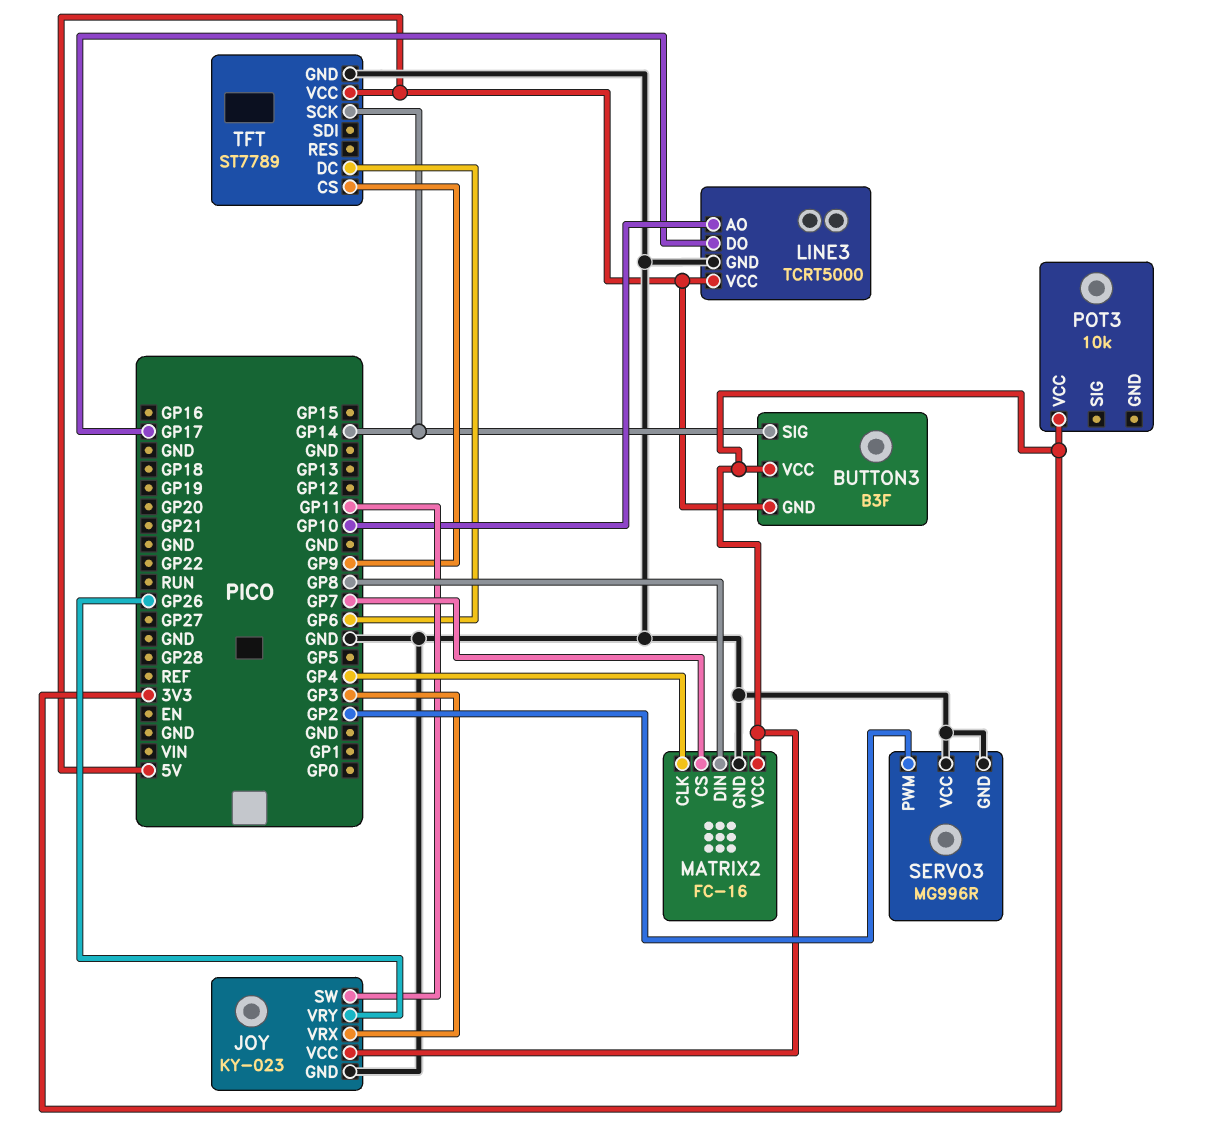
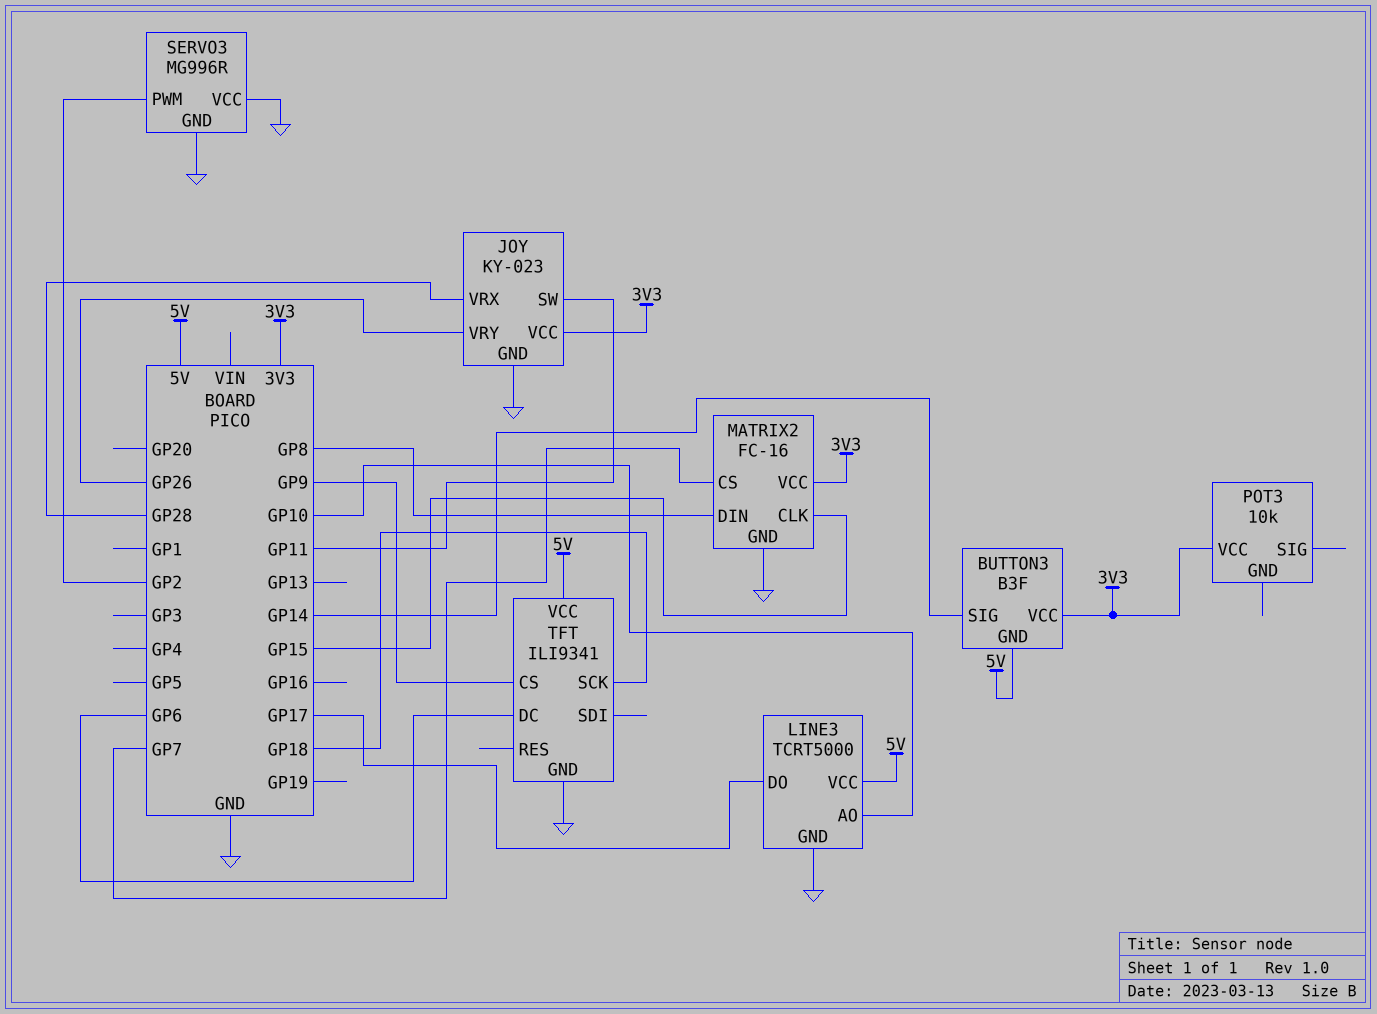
JOY pin VRX: GP3 -> GP28
MATRIX2 pin CLK: GP4 -> GP15
TFT: ST7789 -> ILI9341
TFT pin SCK: GP14 -> GP18

